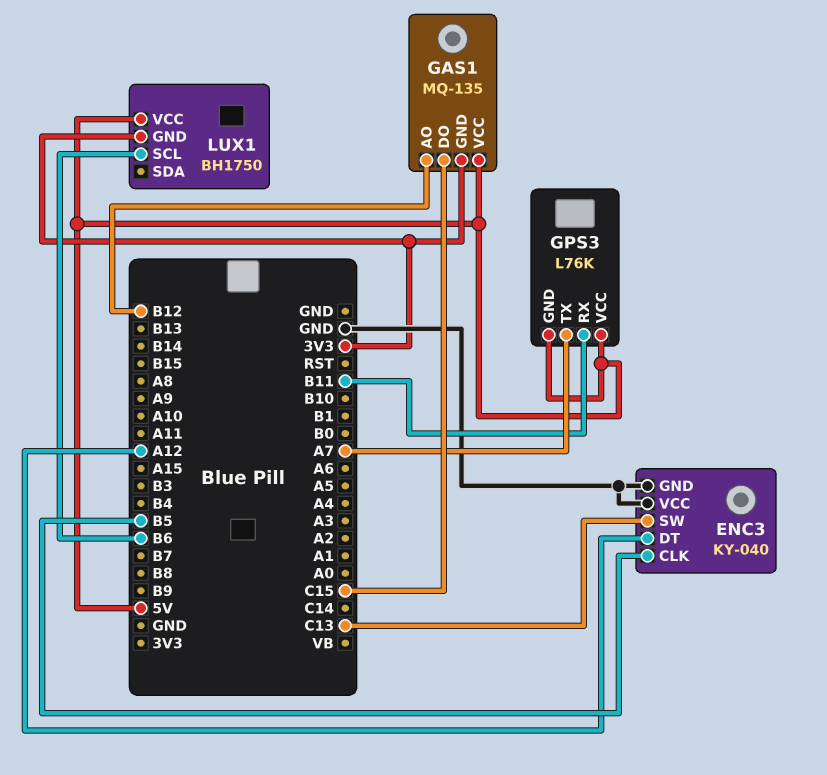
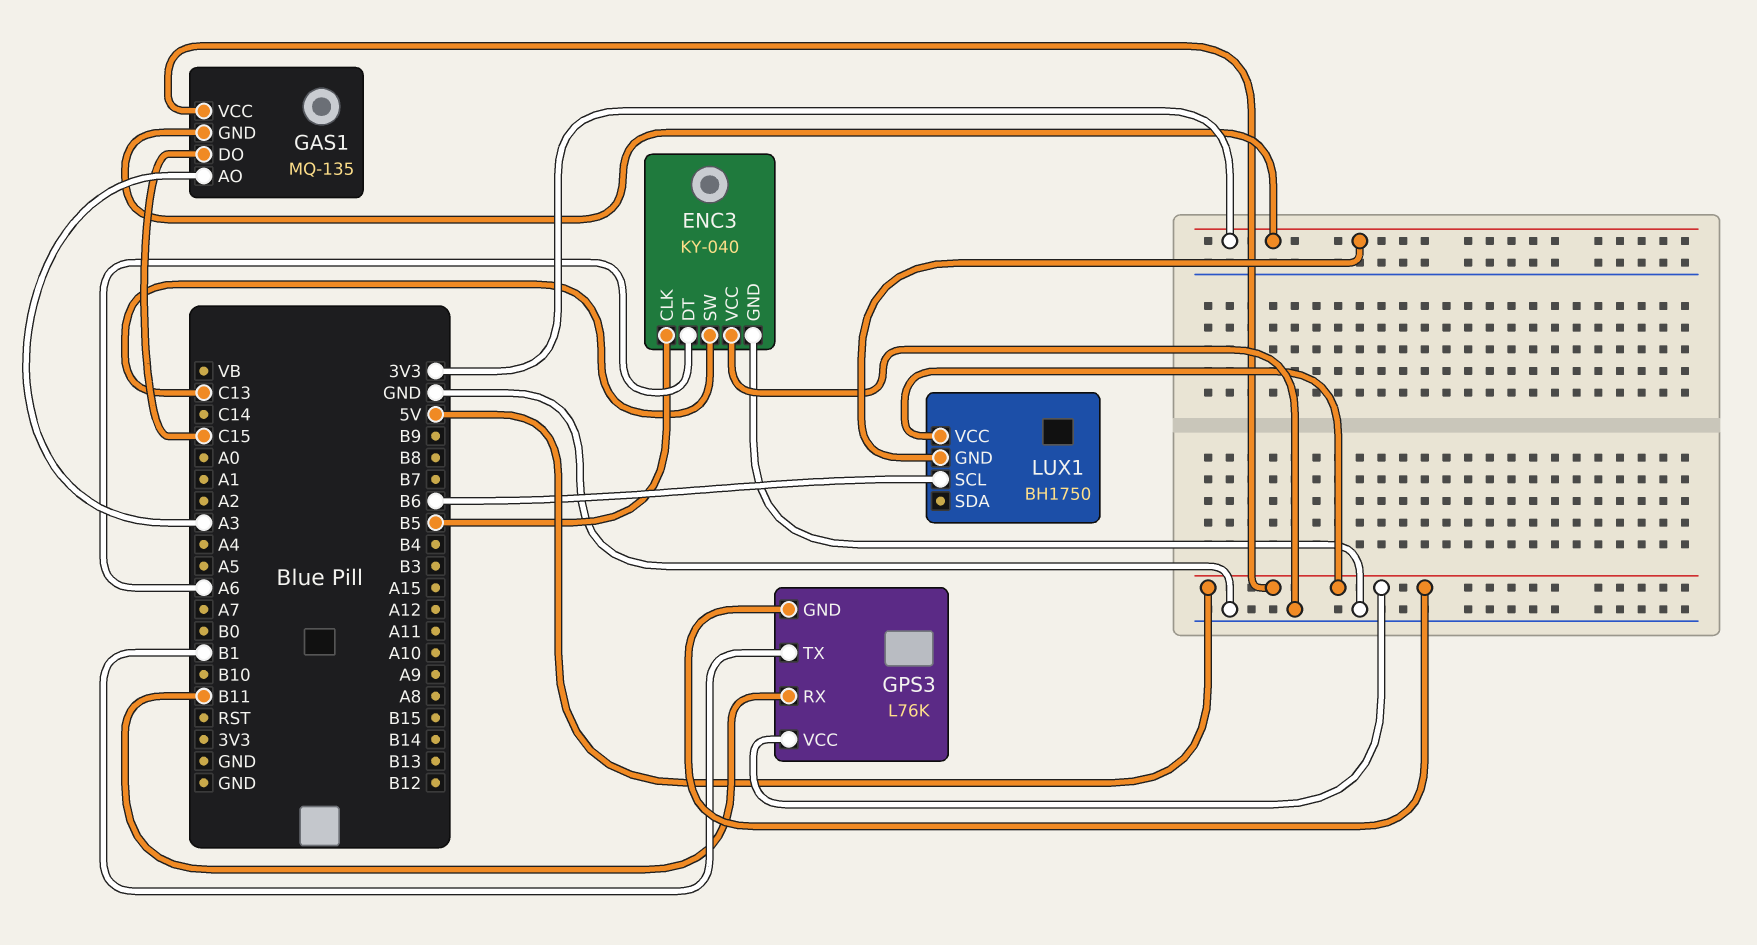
ENC3 pin DT: A12 -> A6
GAS1 pin AO: B12 -> A3
GPS3 pin TX: A7 -> B1

